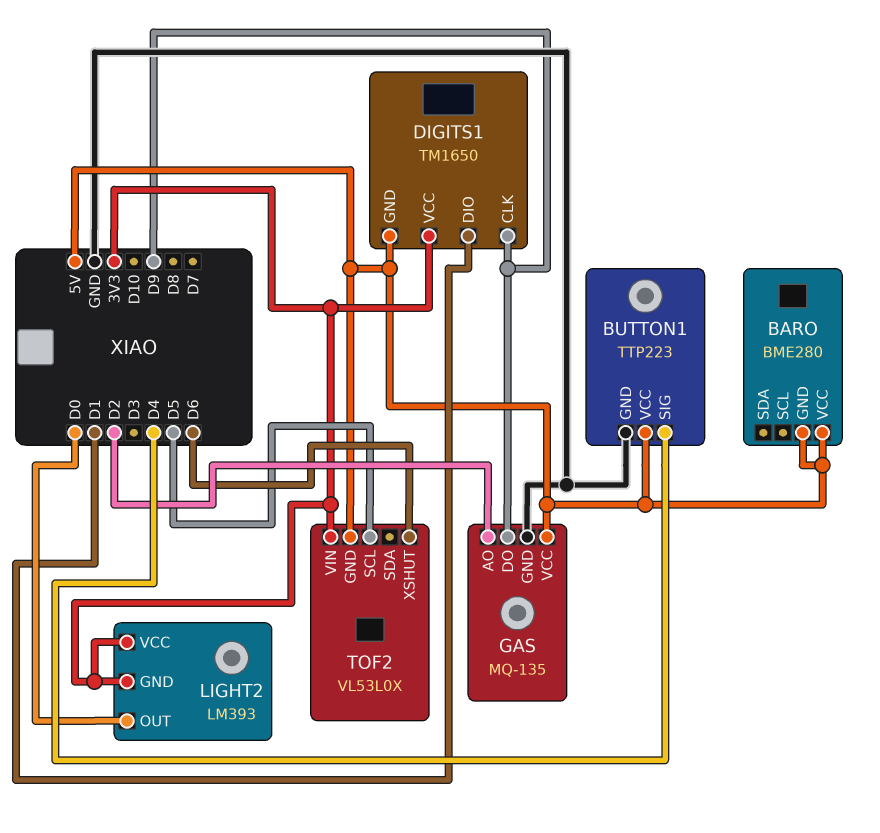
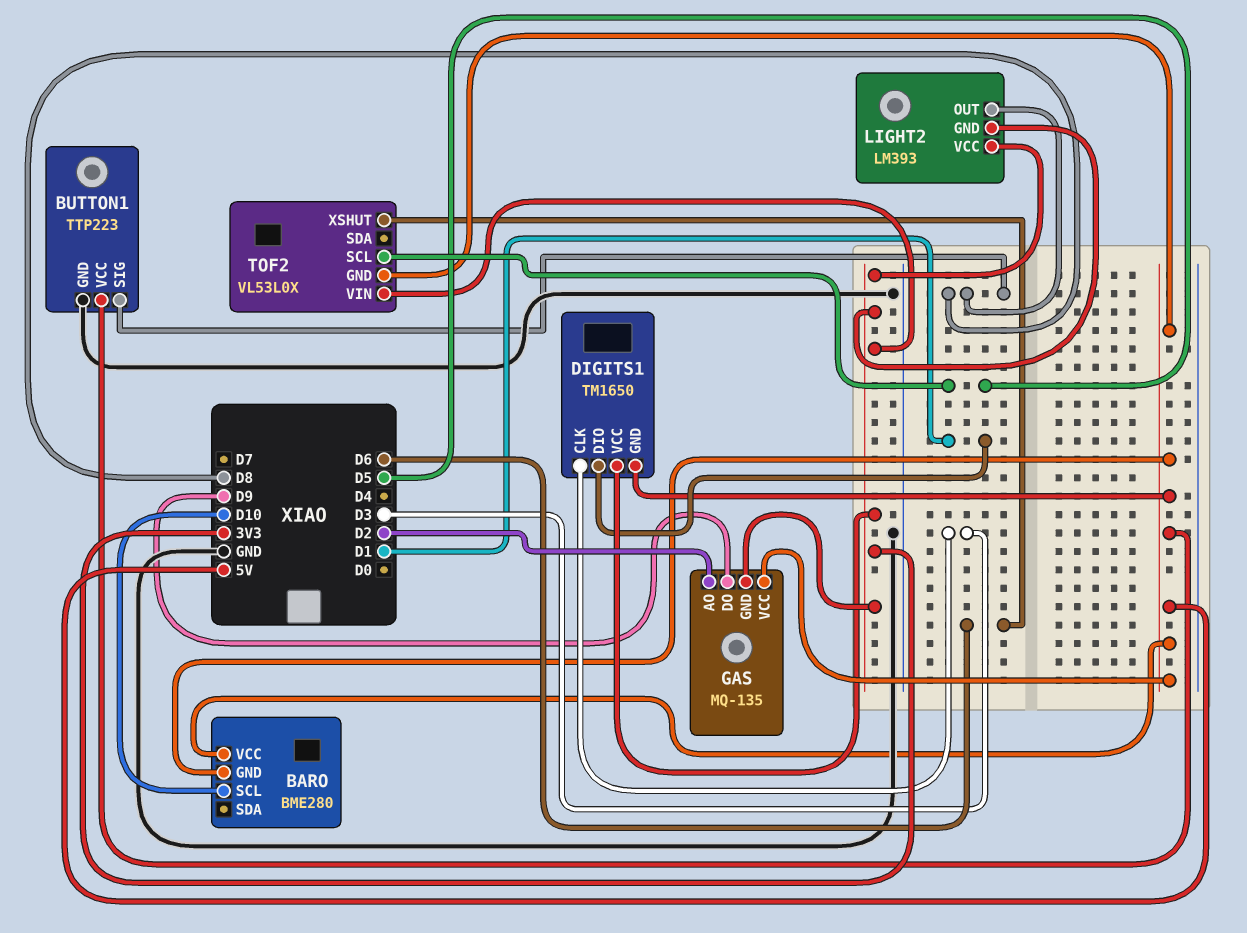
BARO pin SCL: none -> D10
BUTTON1 pin SIG: D4 -> D8
DIGITS1 pin CLK: D9 -> D3
GAS pin GND: GND -> 3V3
LIGHT2 pin OUT: D0 -> D8

